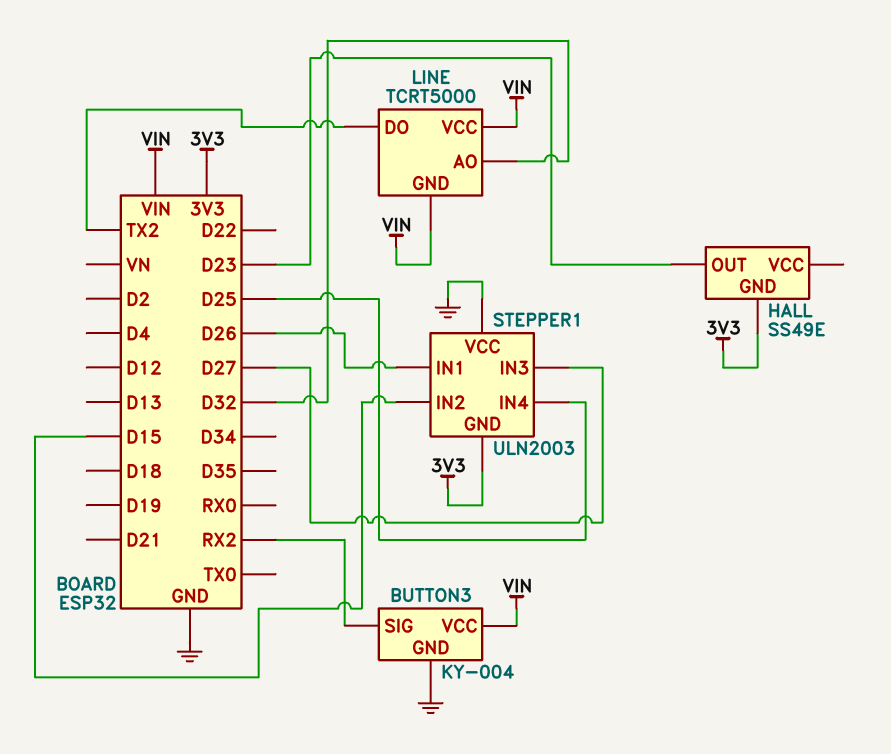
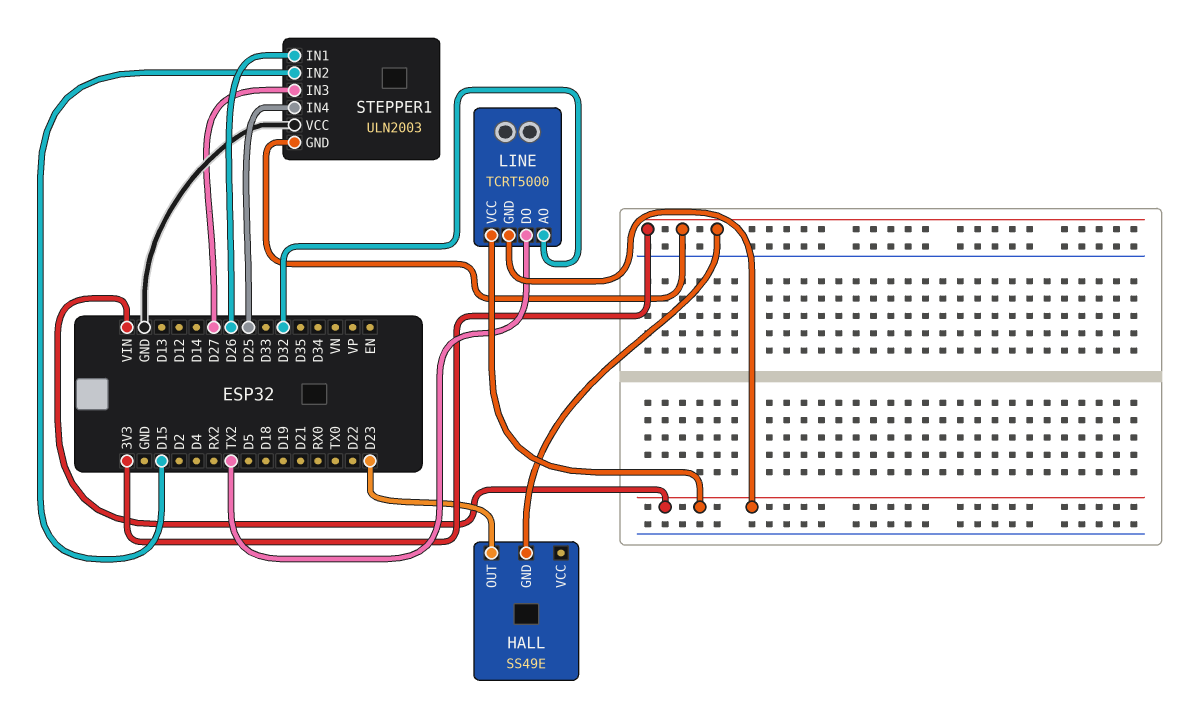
BUTTON3: KY-004 -> none
BUTTON3 pin GND: GND -> none
BUTTON3 pin SIG: RX2 -> none
BUTTON3 pin VCC: VIN -> none

